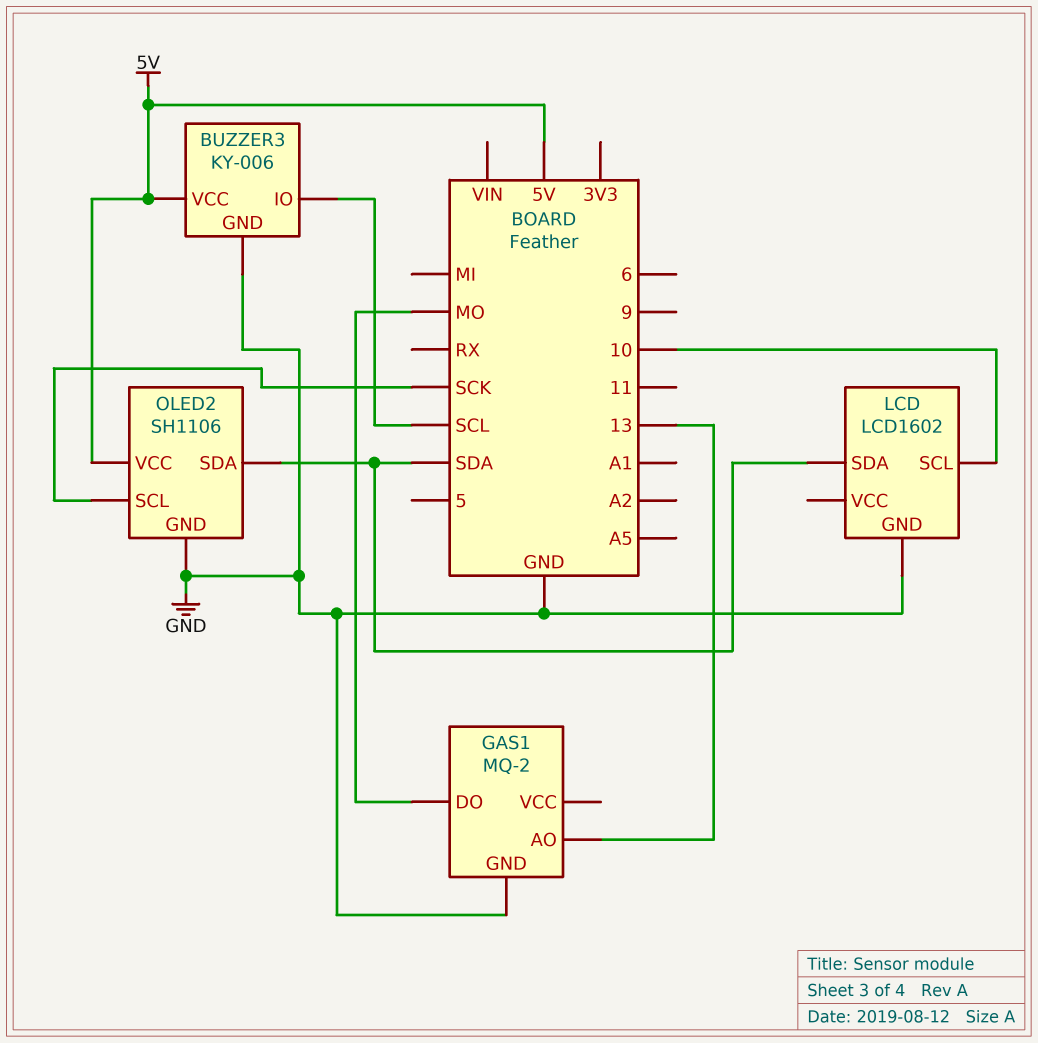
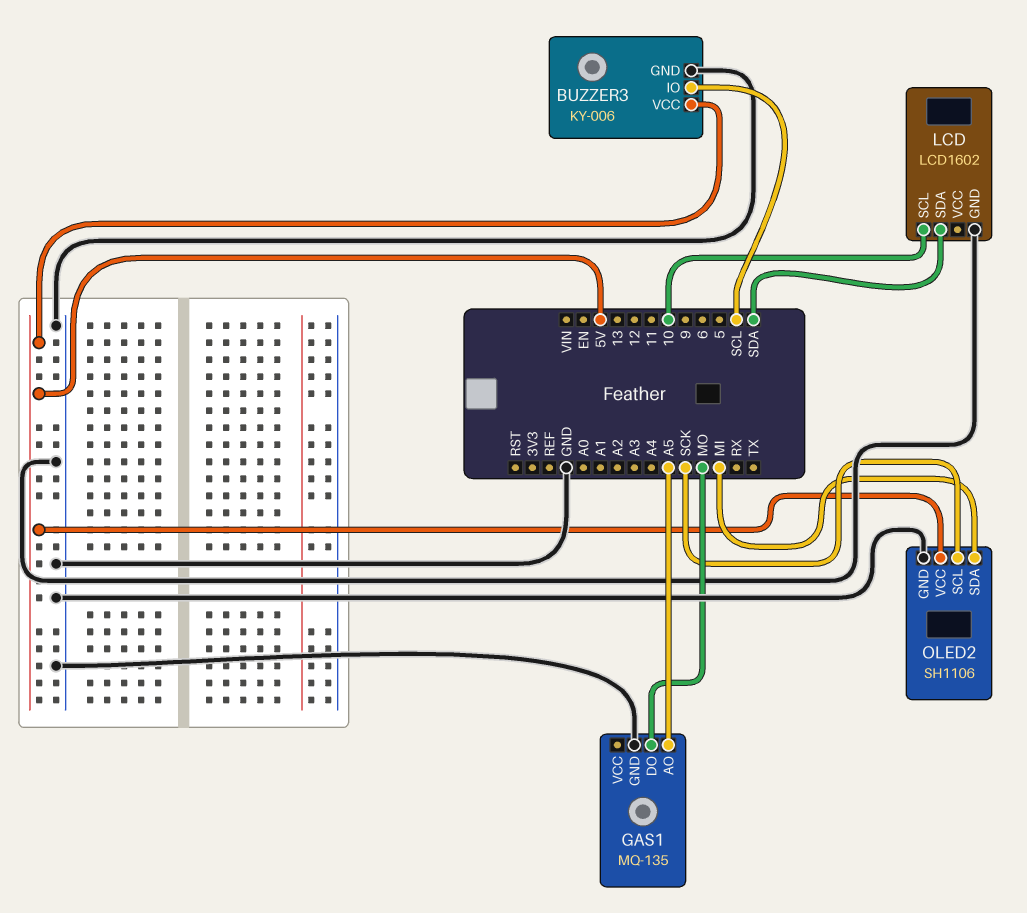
GAS1: MQ-2 -> MQ-135
GAS1 pin AO: 13 -> A5
OLED2 pin SDA: SDA -> MI

